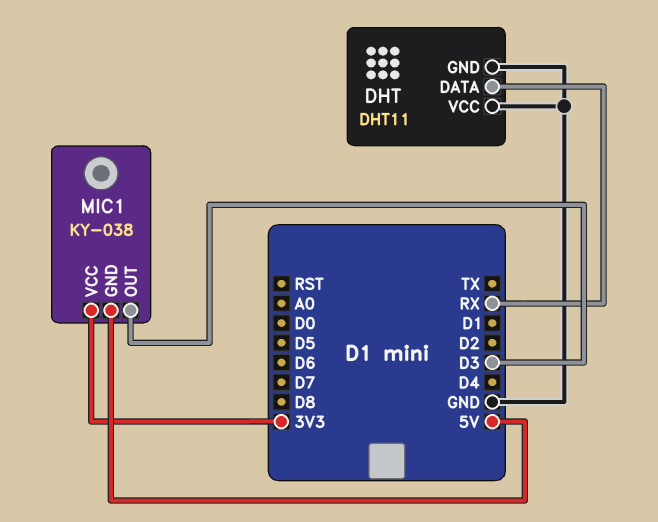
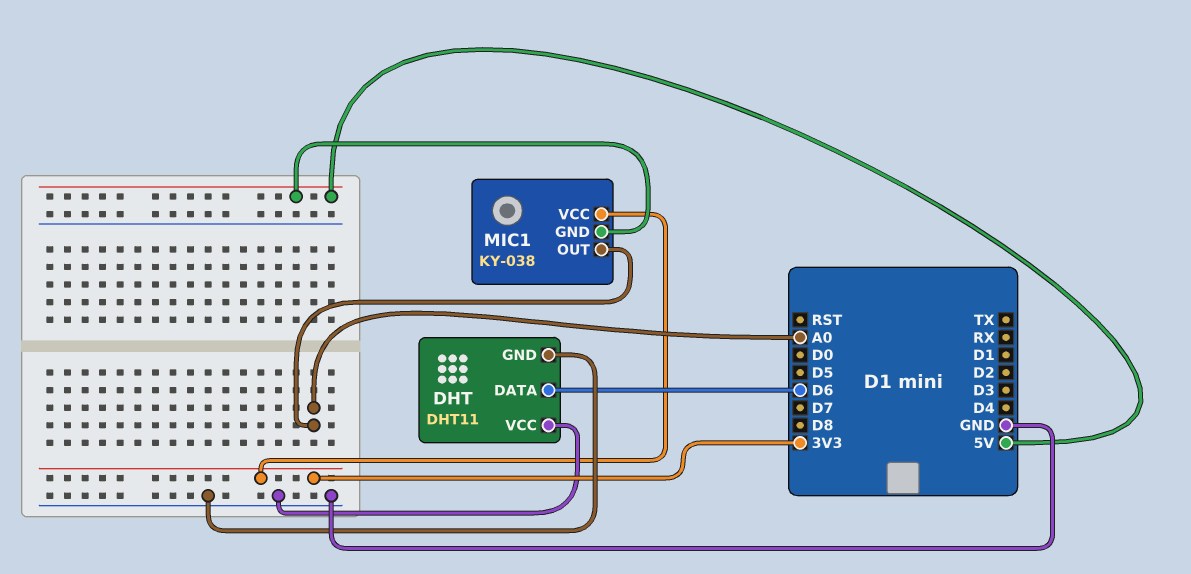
DHT pin DATA: RX -> D6
MIC1 pin OUT: D3 -> A0

